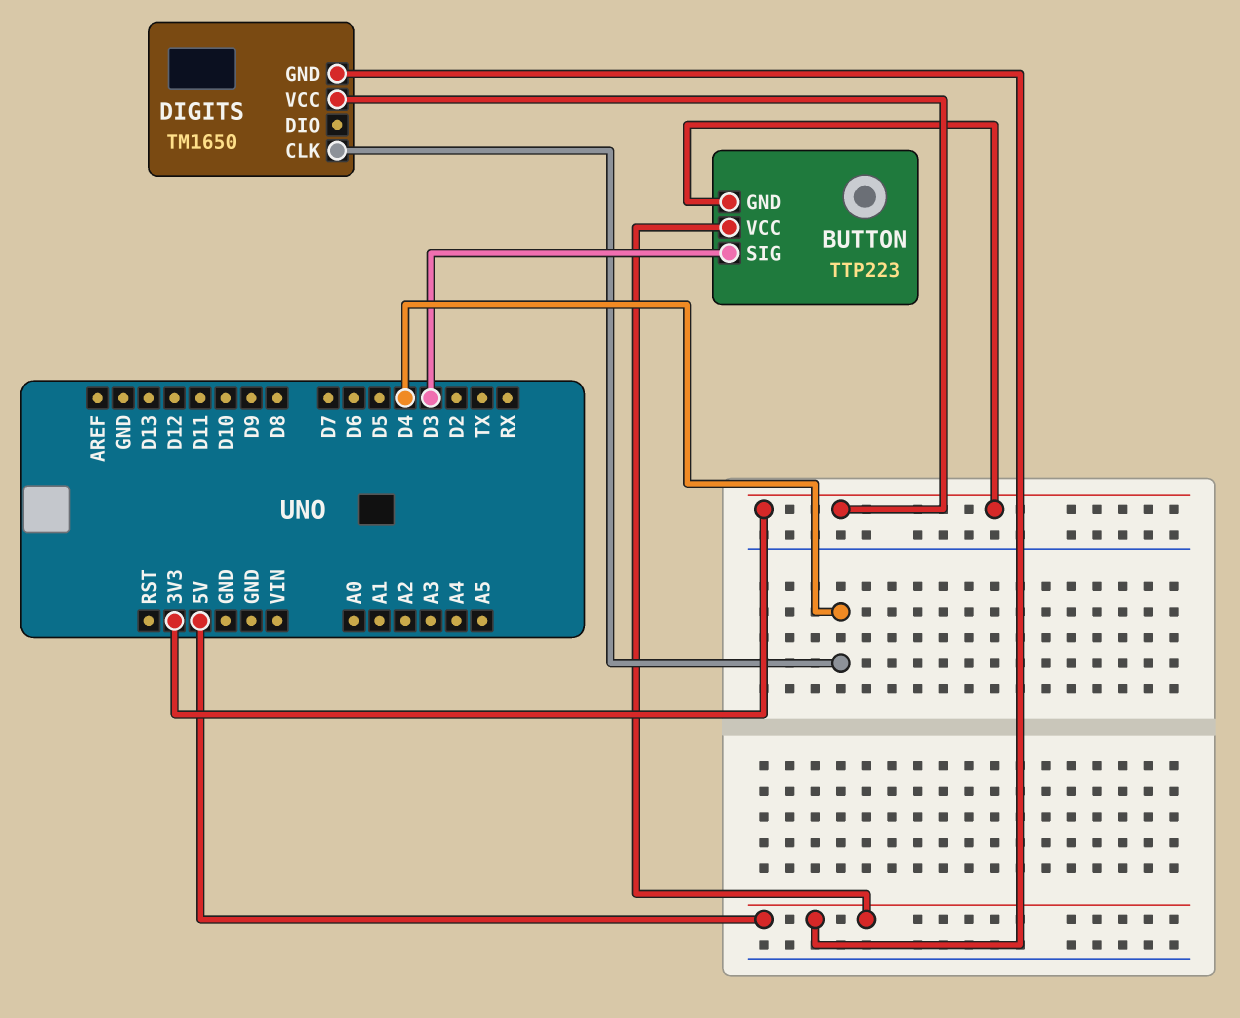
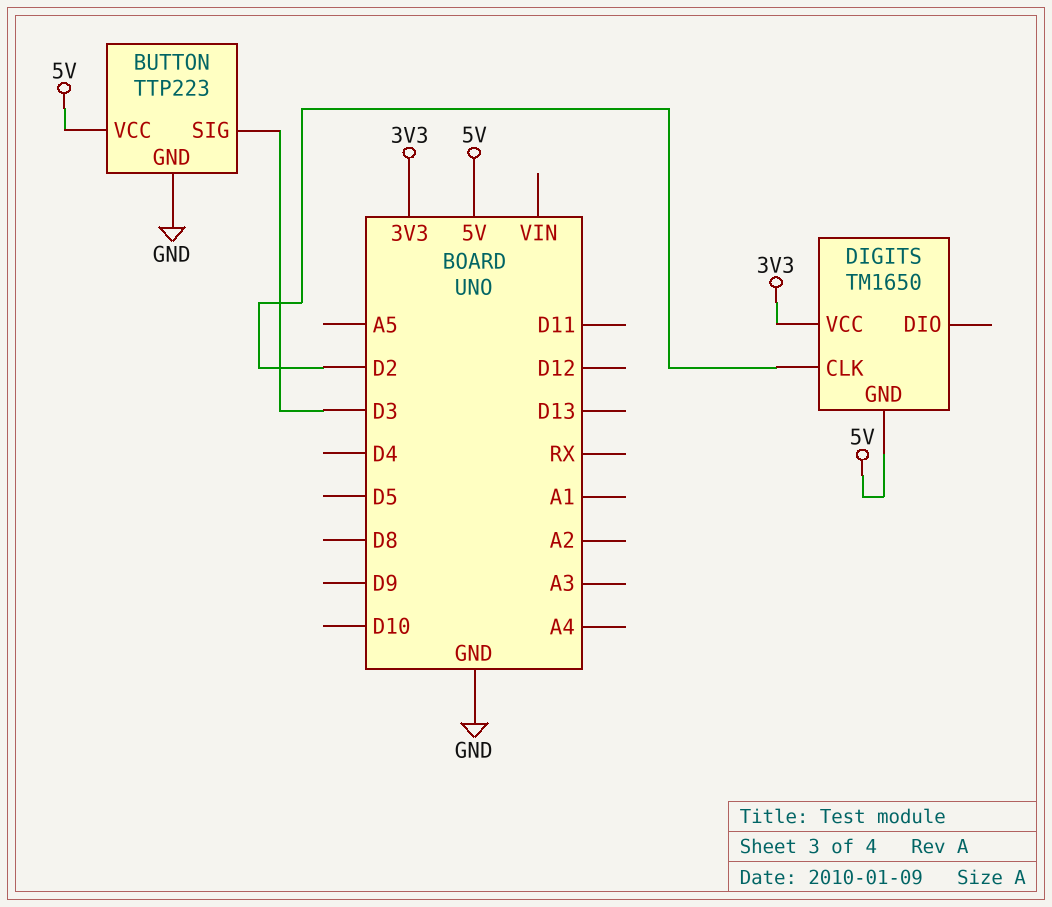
BUTTON pin GND: 3V3 -> GND
DIGITS pin CLK: D4 -> D2

